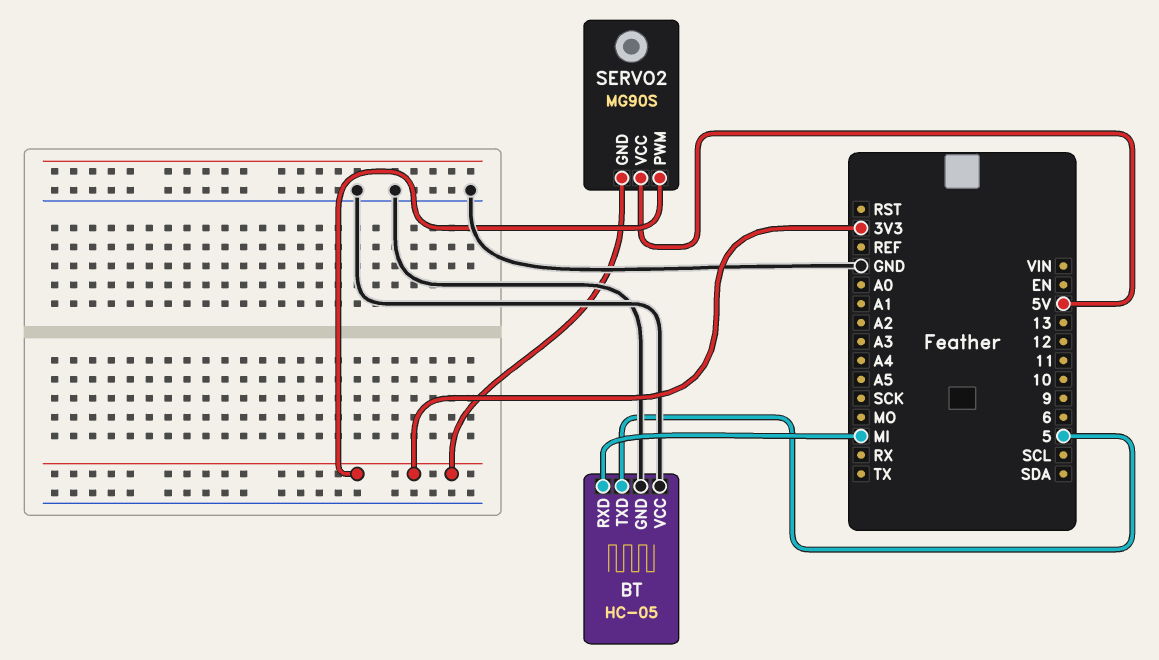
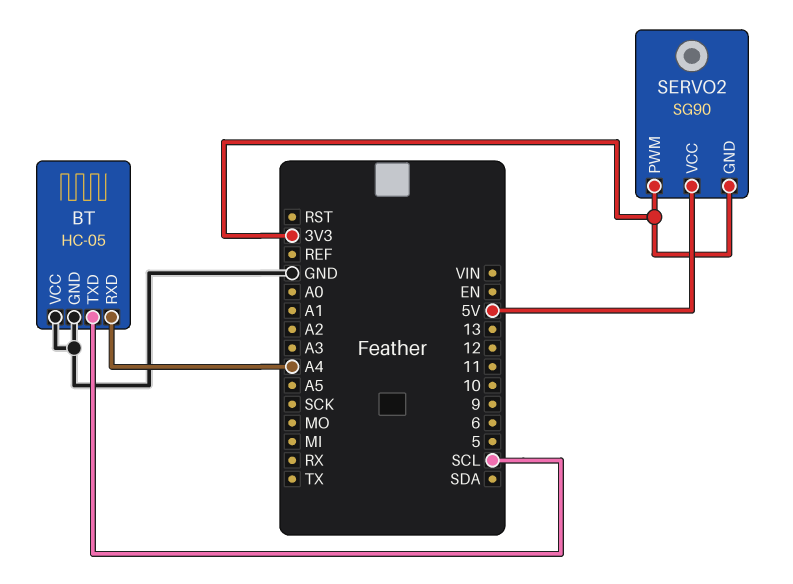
BT pin RXD: MI -> A4
BT pin TXD: 5 -> SCL
SERVO2: MG90S -> SG90

